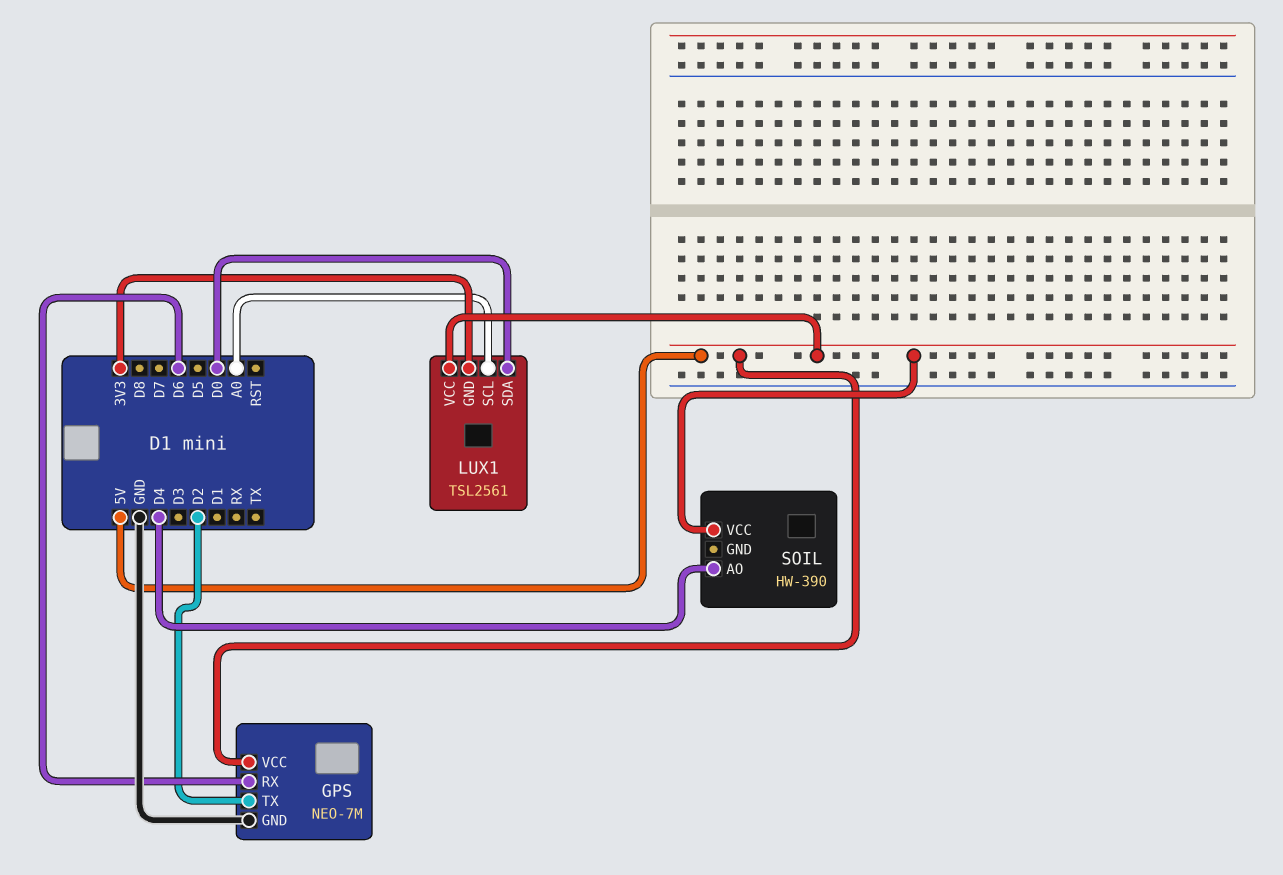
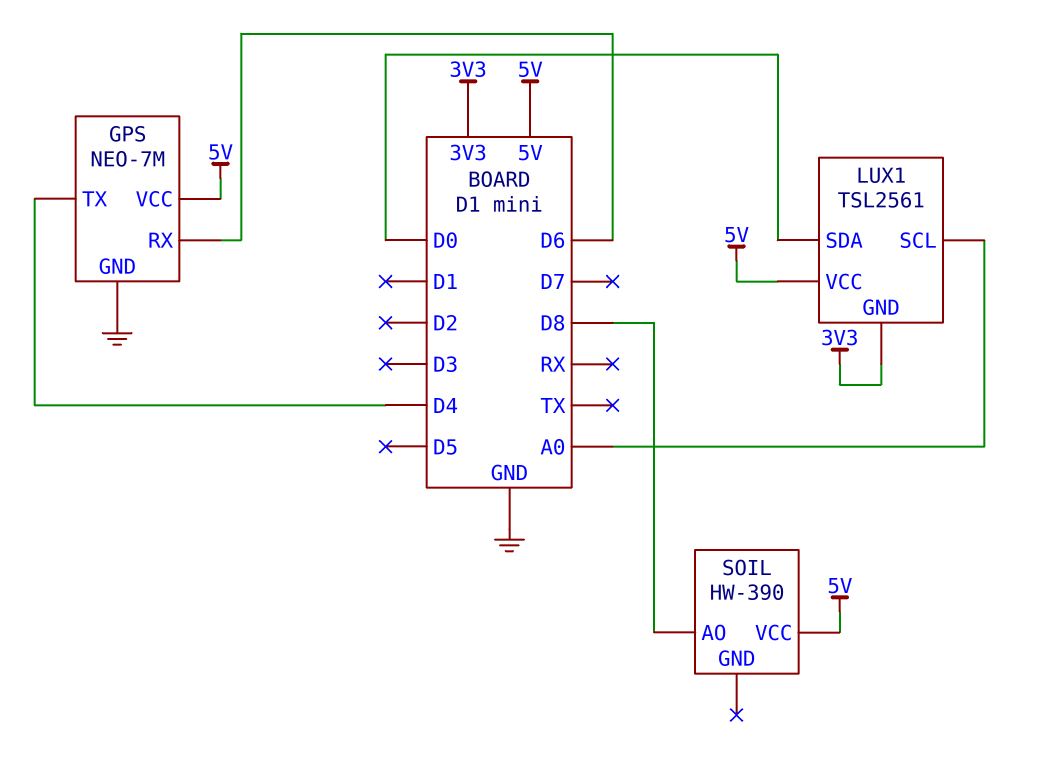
GPS pin TX: D2 -> D4
SOIL pin AO: D4 -> D8

